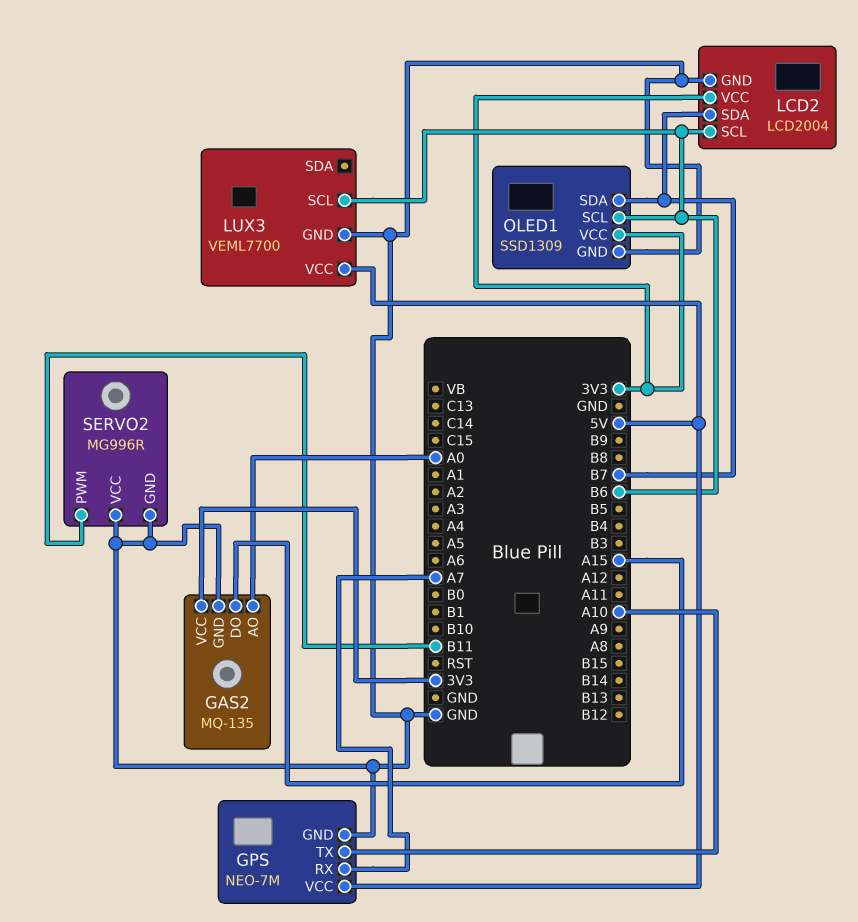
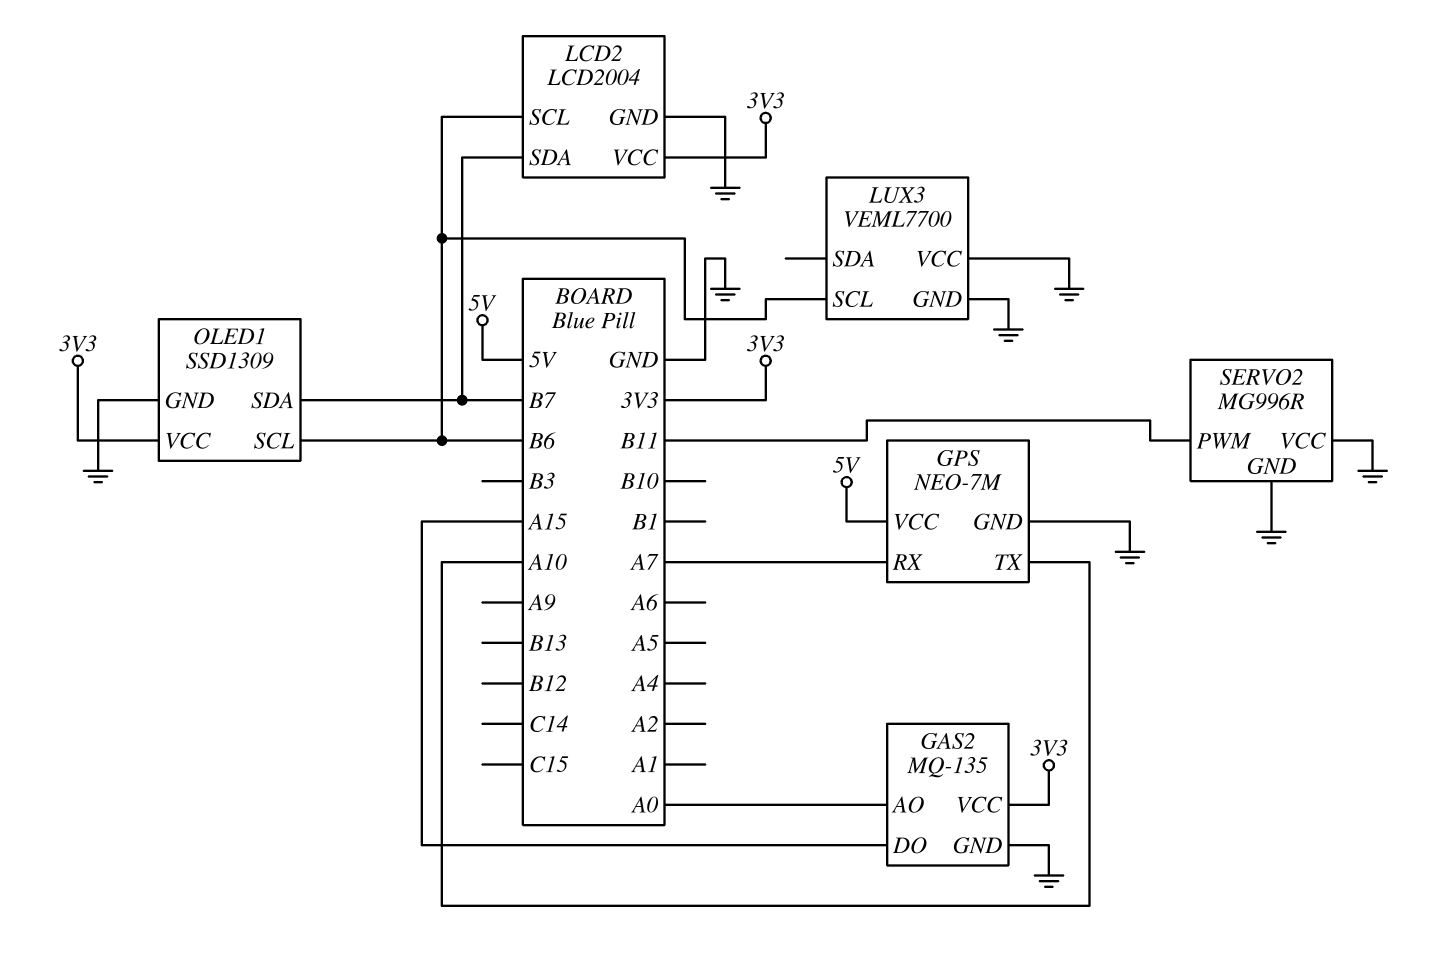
LUX3 pin VCC: 5V -> GND

